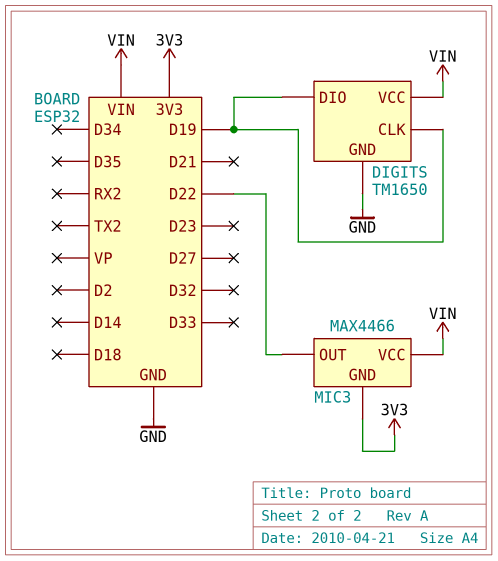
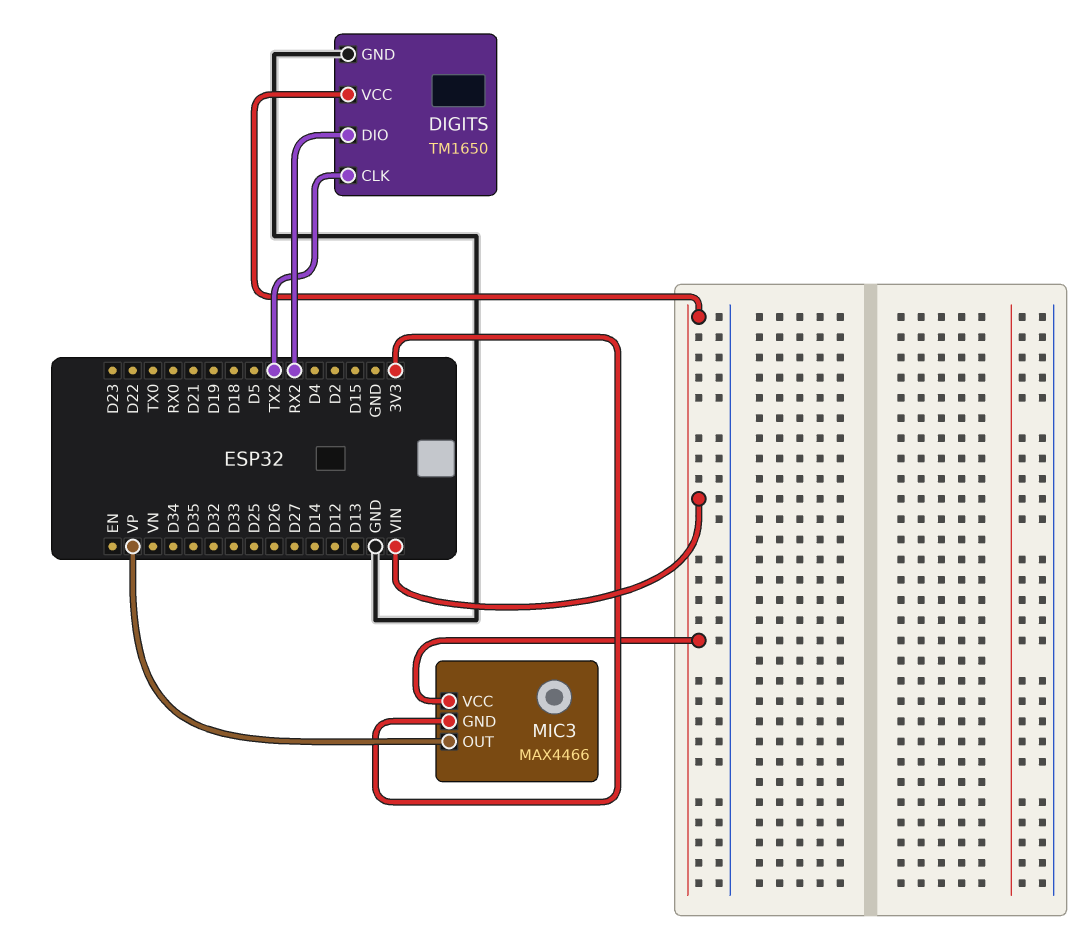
DIGITS pin CLK: D19 -> TX2
DIGITS pin DIO: D19 -> RX2
MIC3 pin OUT: D22 -> VP

